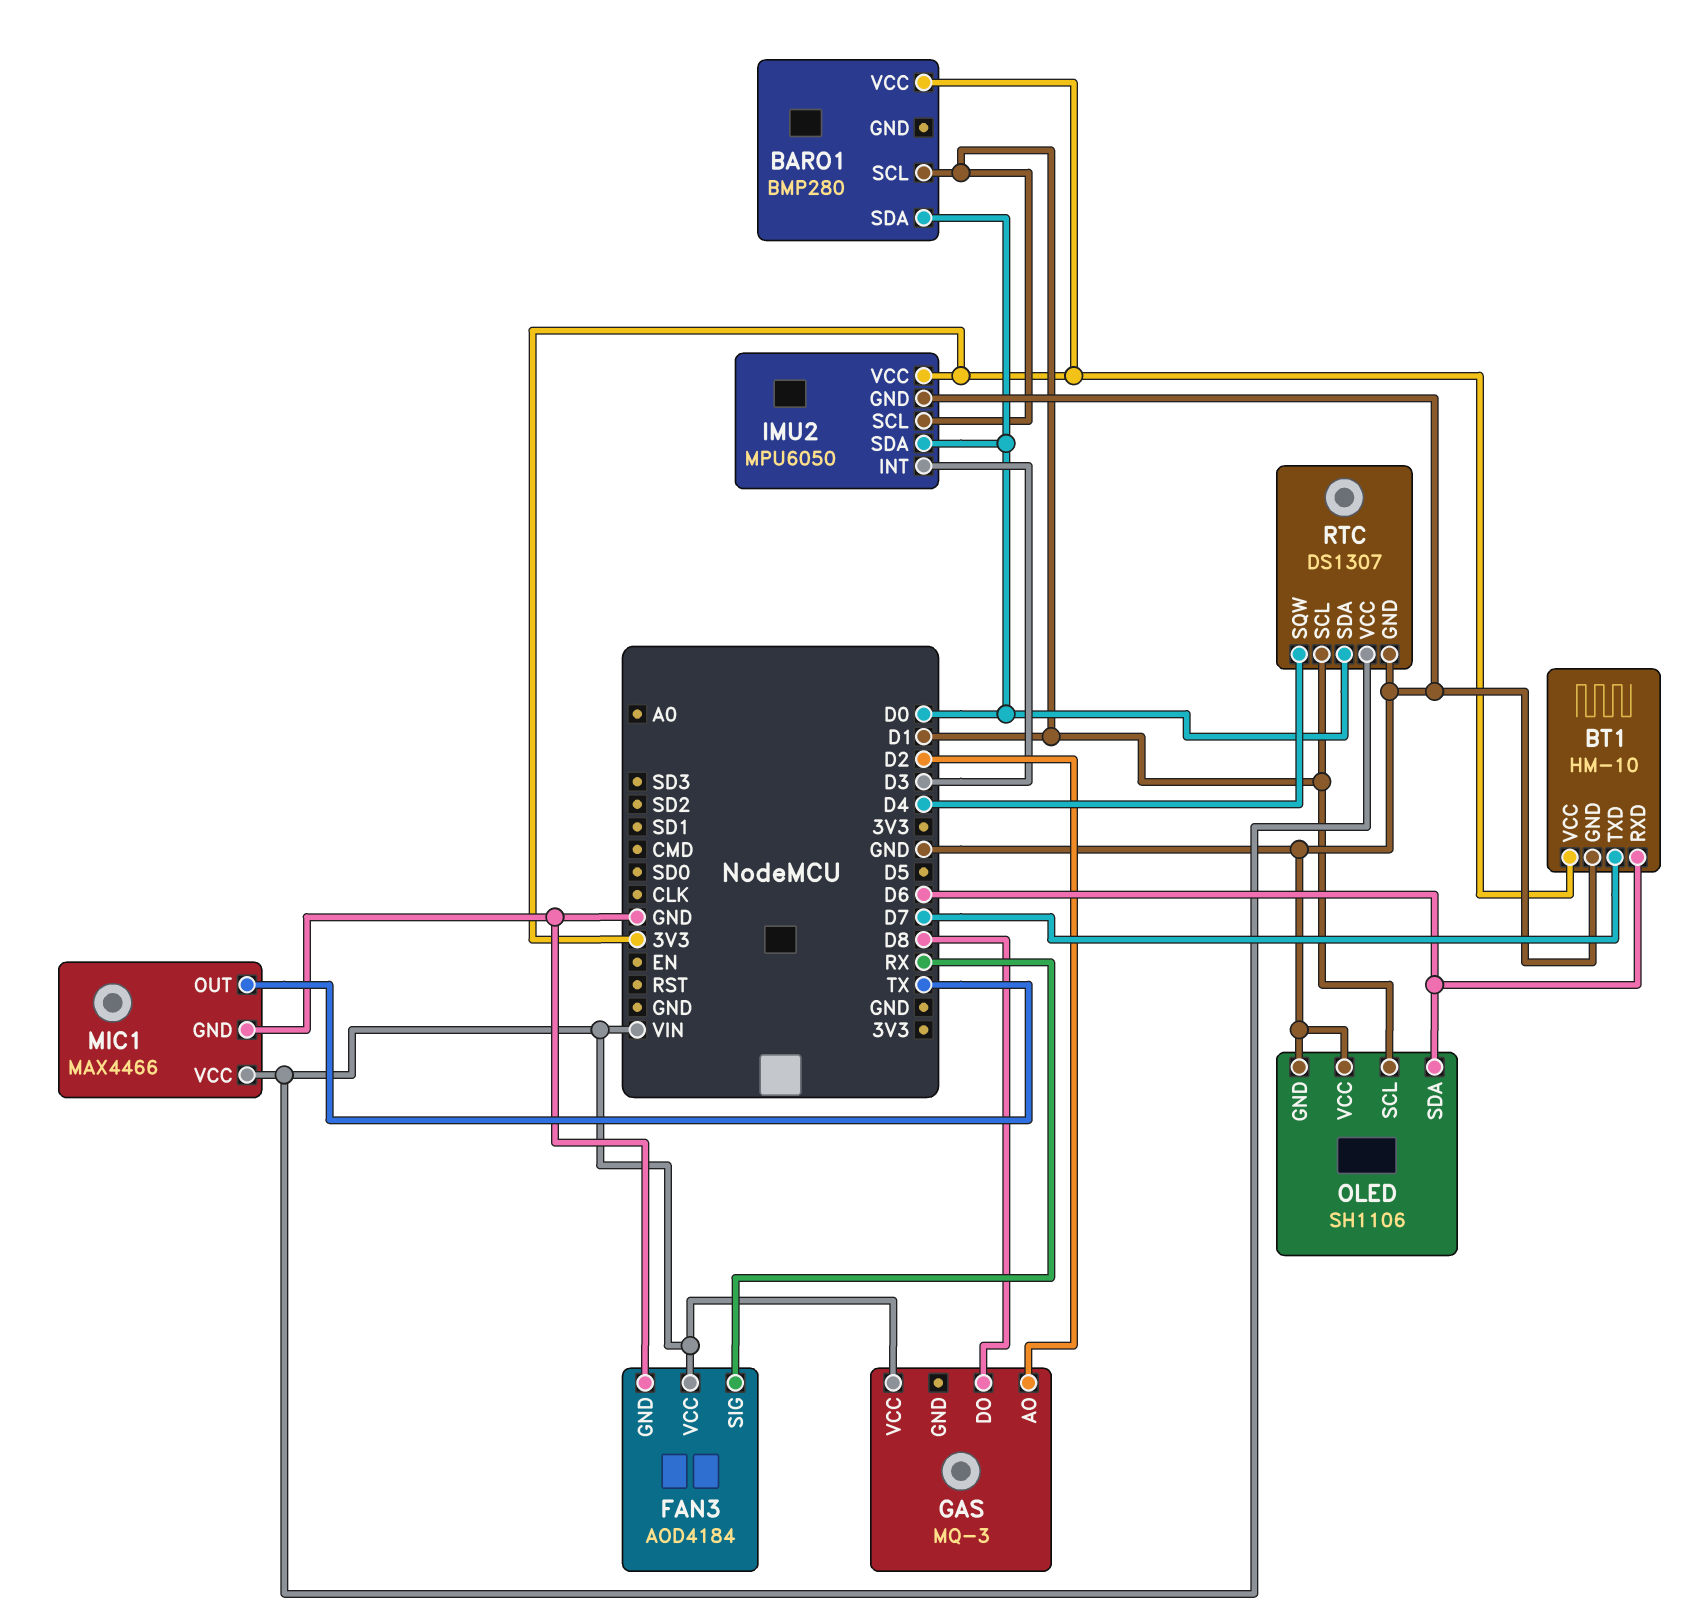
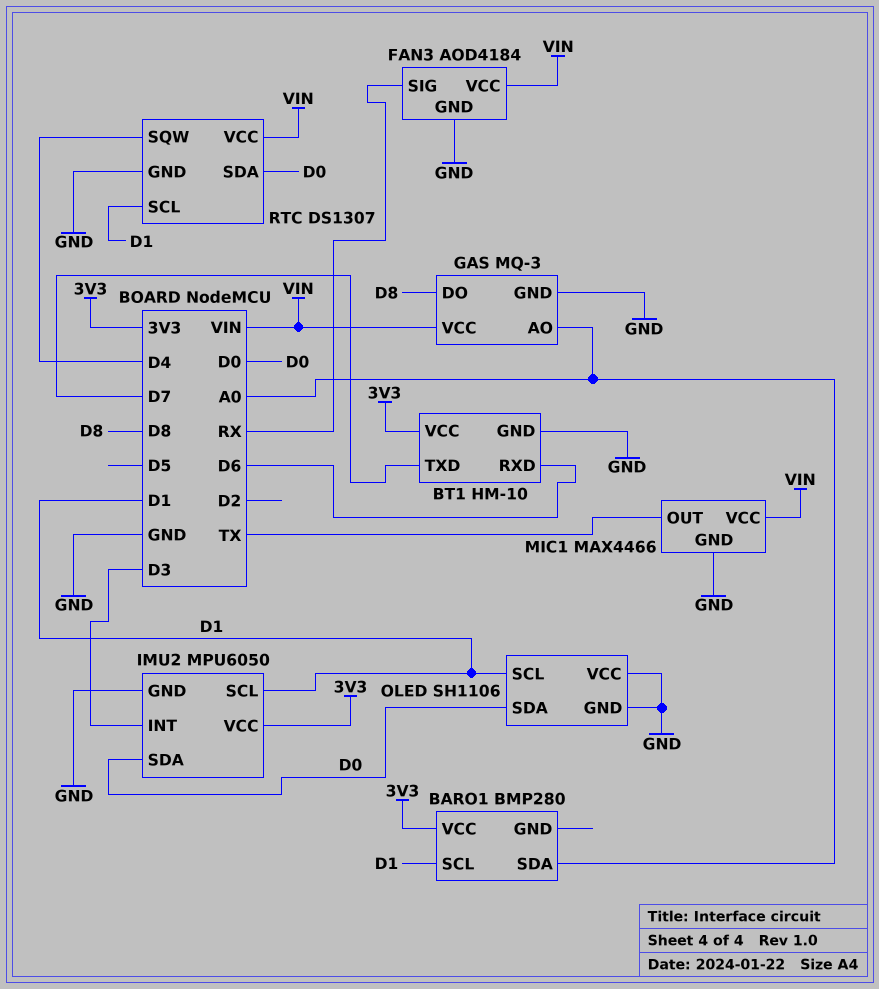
BARO1 pin SDA: D0 -> A0
GAS pin AO: D2 -> A0
GAS pin GND: none -> GND
OLED pin SDA: D6 -> D0

